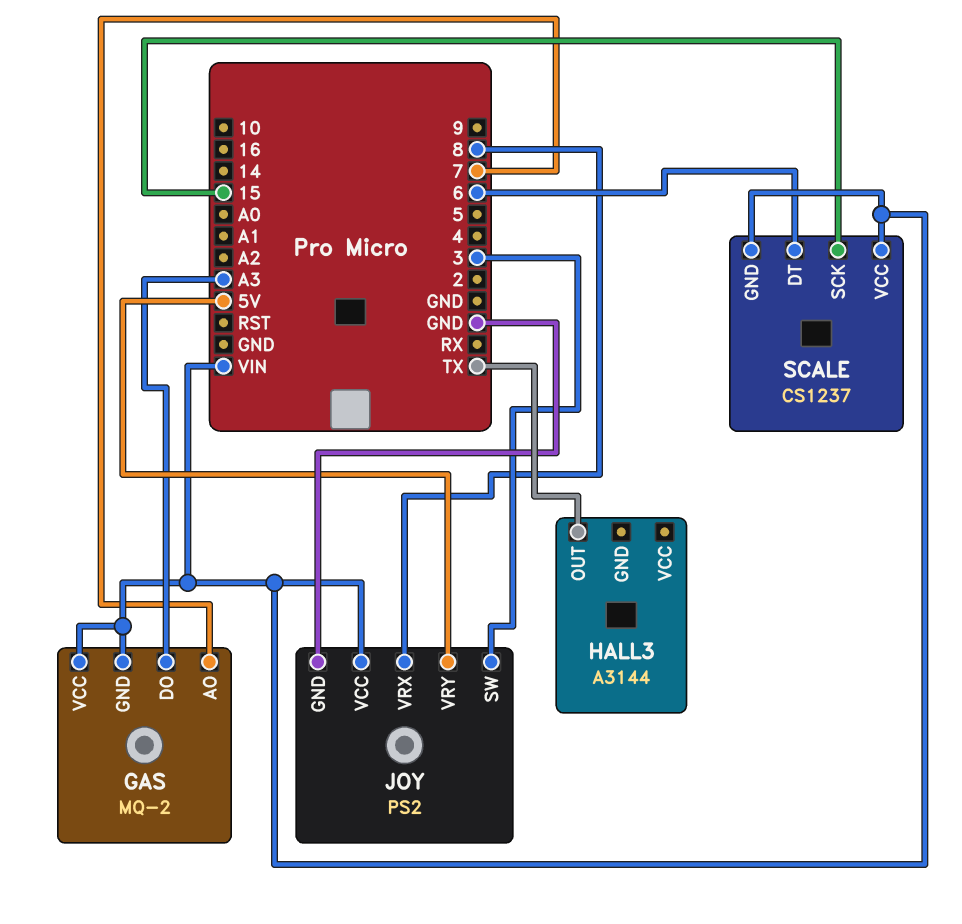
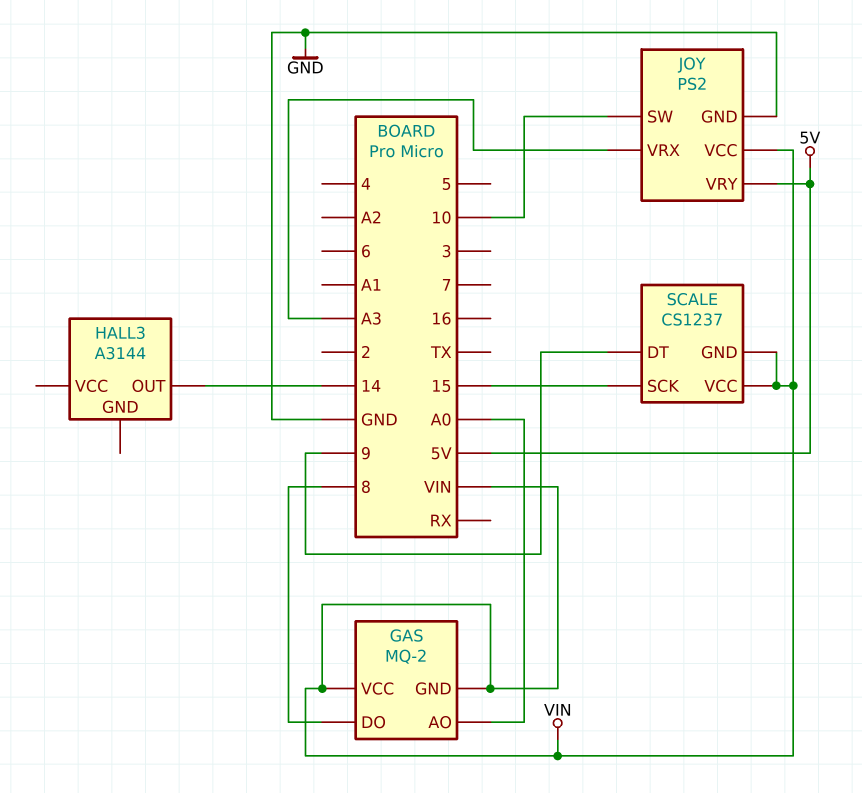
GAS pin AO: 7 -> A0
GAS pin DO: A3 -> 8
HALL3 pin OUT: TX -> 14
JOY pin SW: 3 -> 10
JOY pin VRX: 8 -> A3
SCALE pin DT: 6 -> 9

